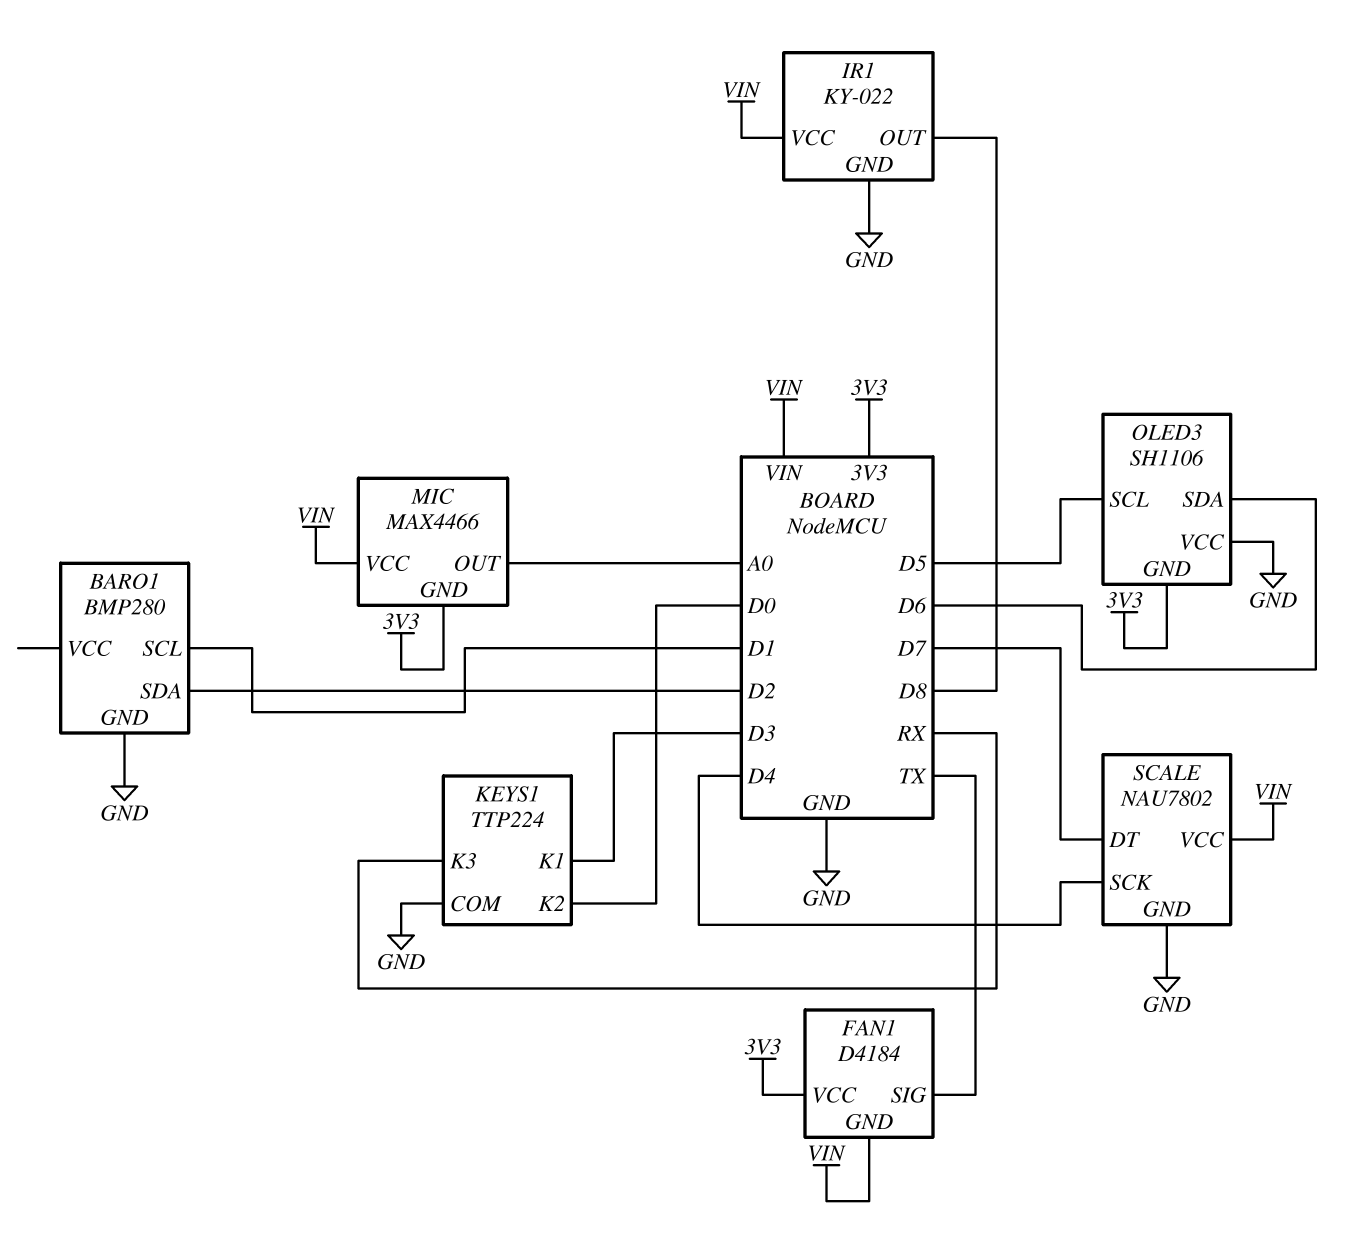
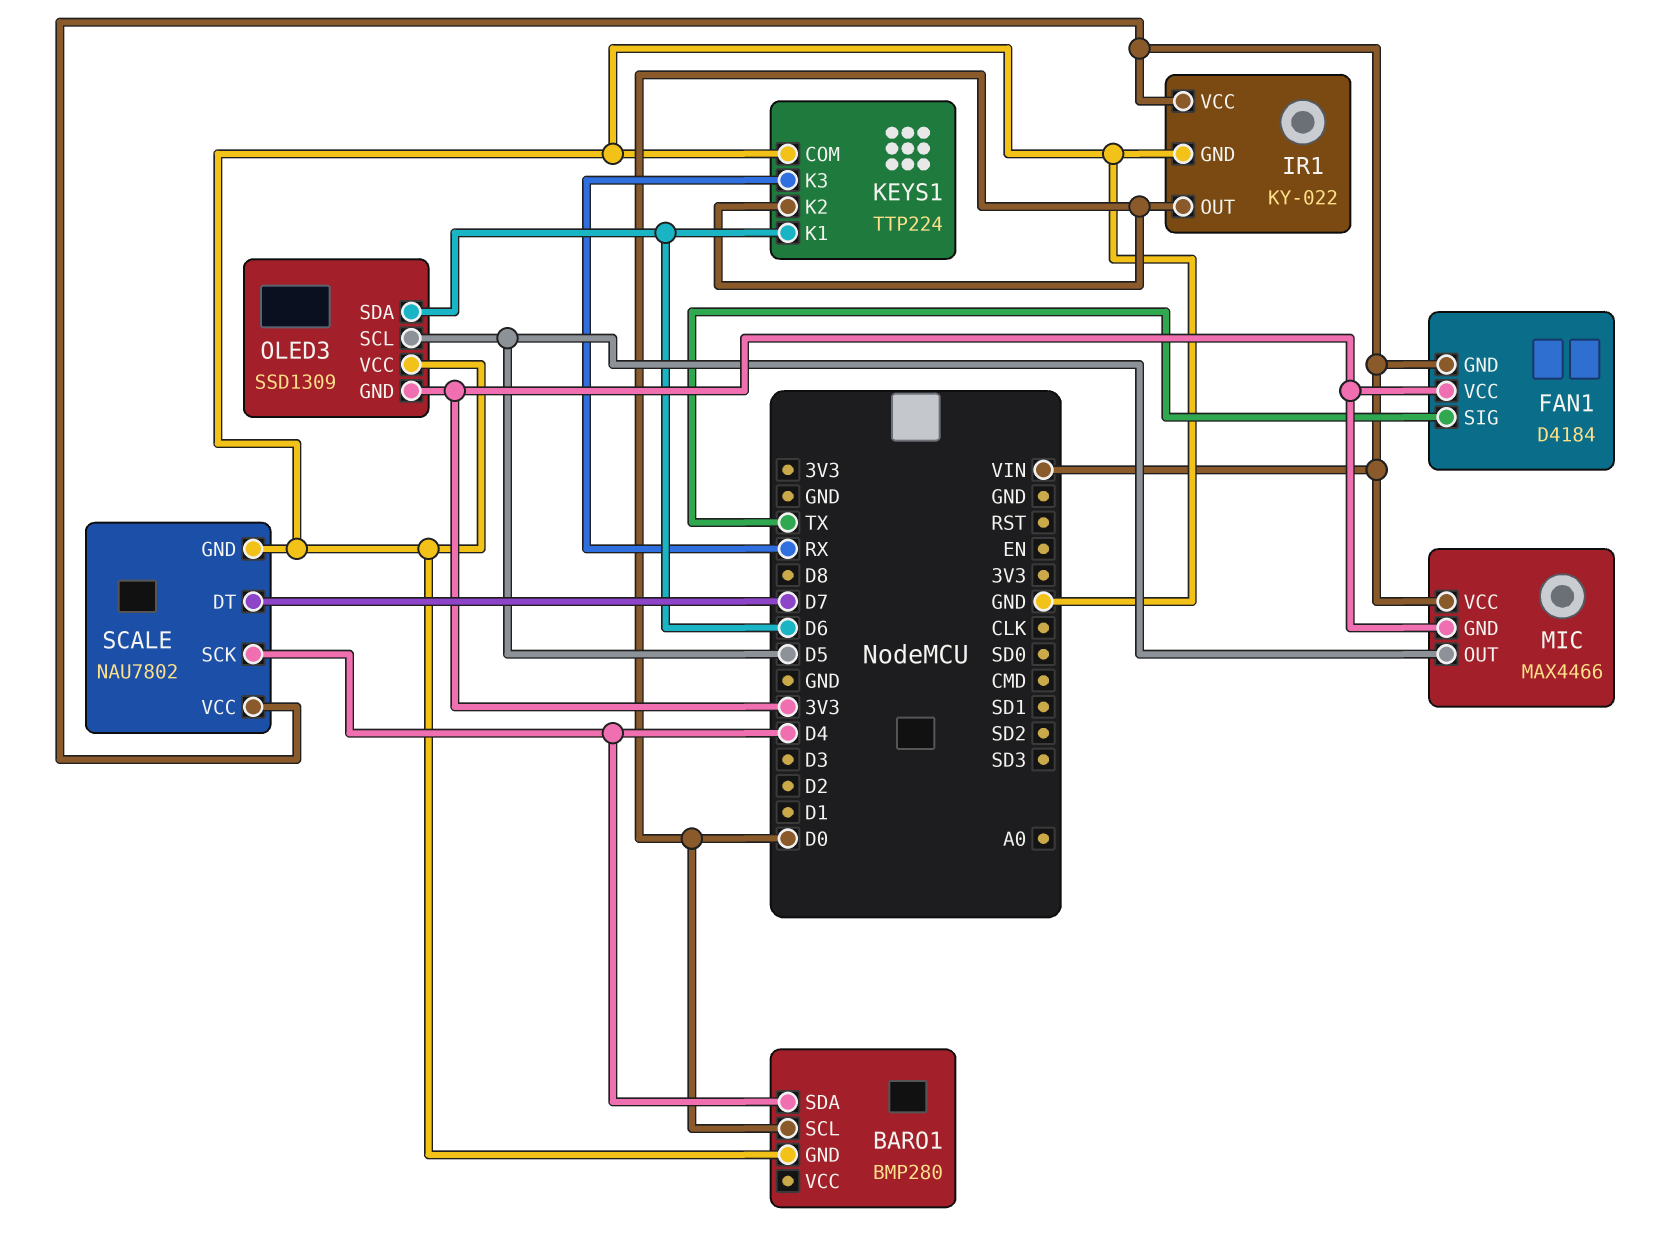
BARO1 pin SCL: D1 -> D0
BARO1 pin SDA: D2 -> D4
IR1 pin OUT: D8 -> D0
KEYS1 pin K1: D3 -> D6
MIC pin OUT: A0 -> D5
OLED3: SH1106 -> SSD1309

